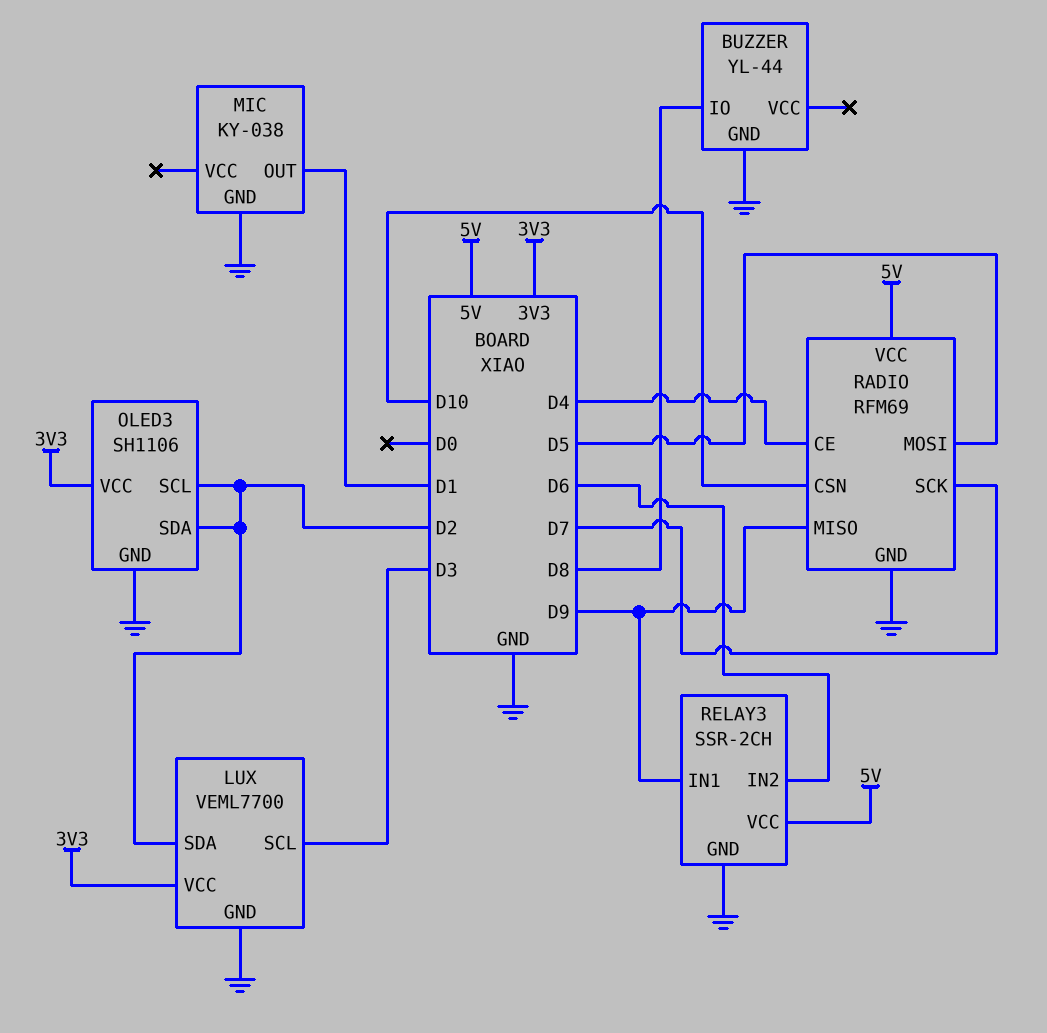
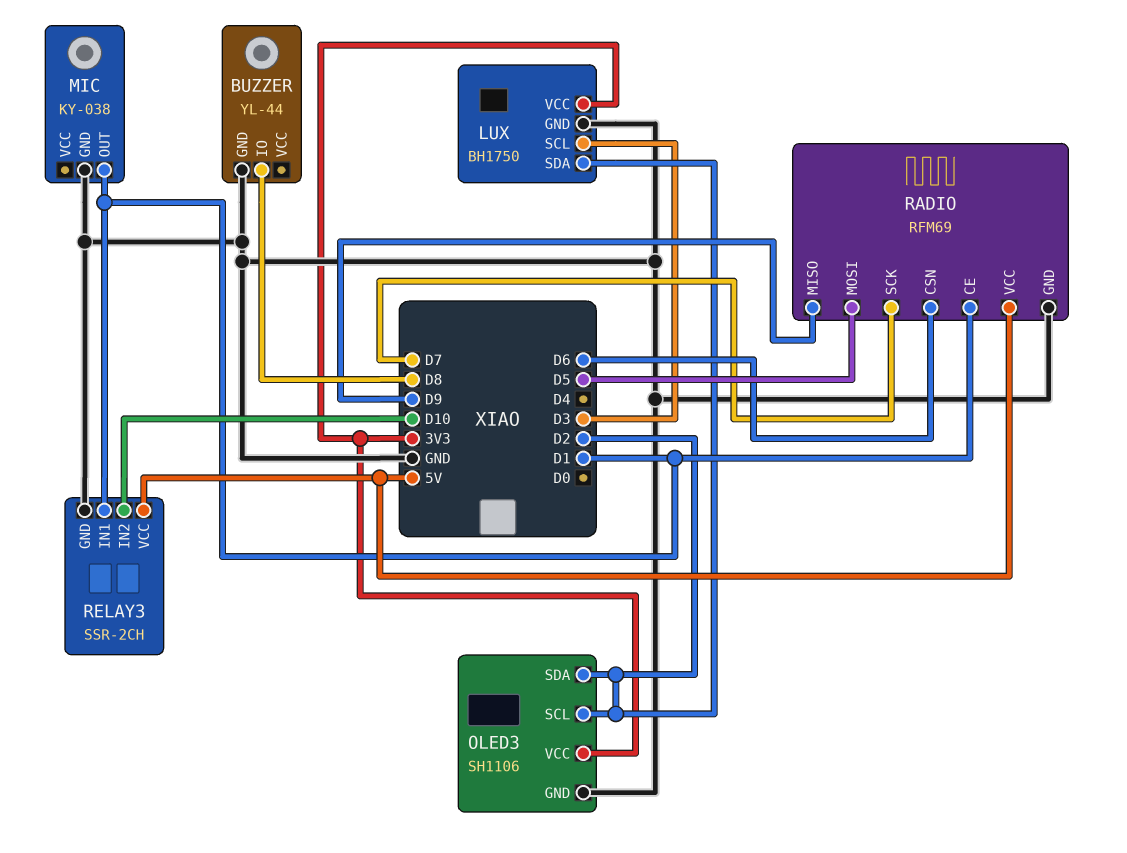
LUX: VEML7700 -> BH1750
RADIO pin CE: D4 -> D1
RADIO pin CSN: D10 -> D6
RELAY3 pin IN1: D9 -> D1
RELAY3 pin IN2: D6 -> D10

